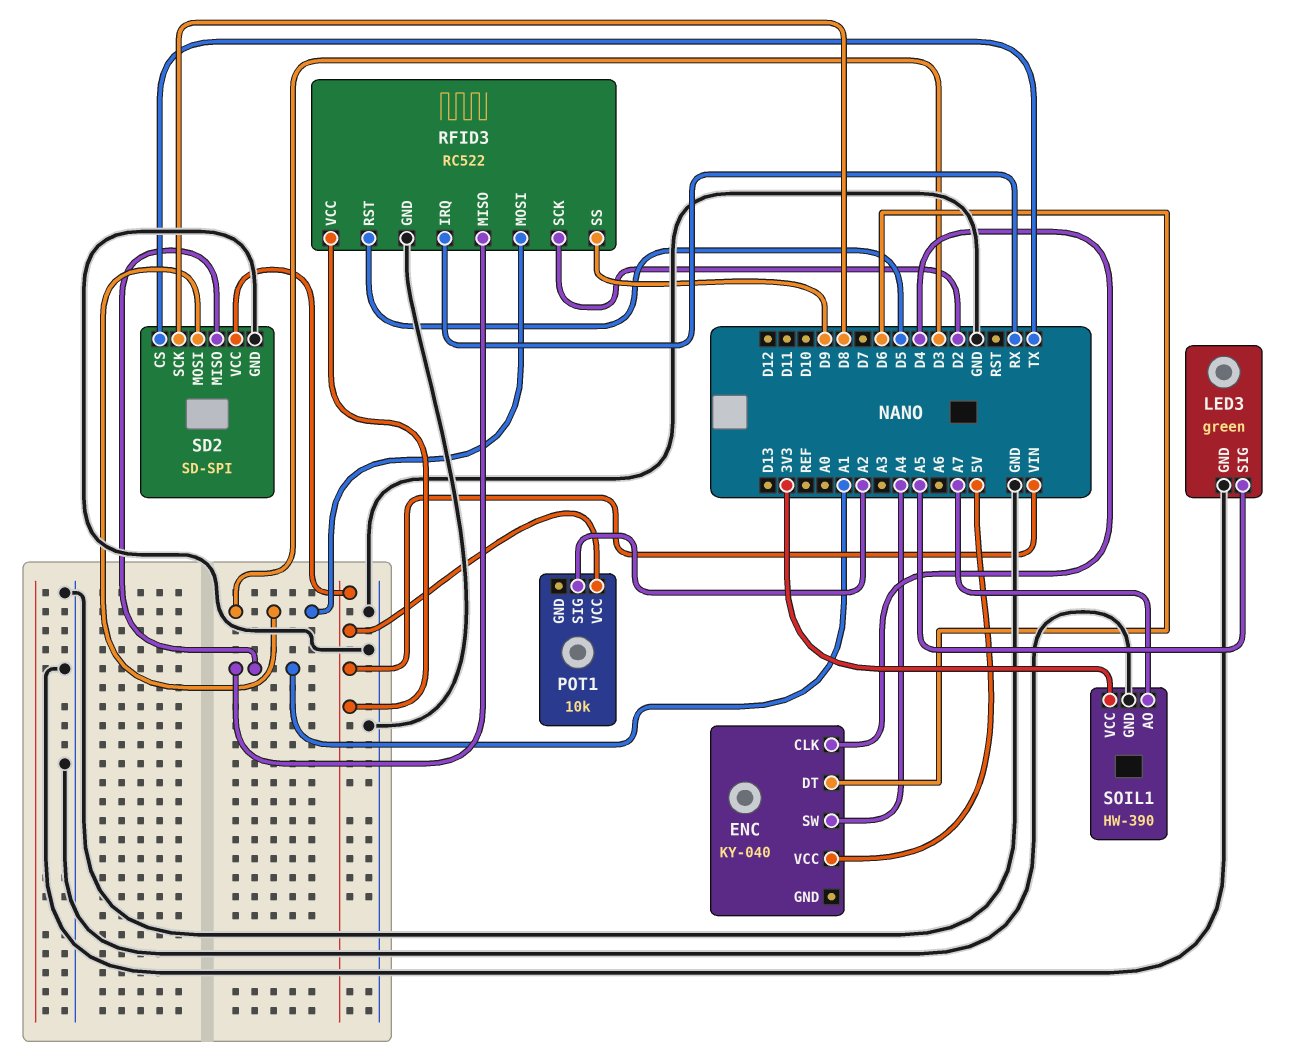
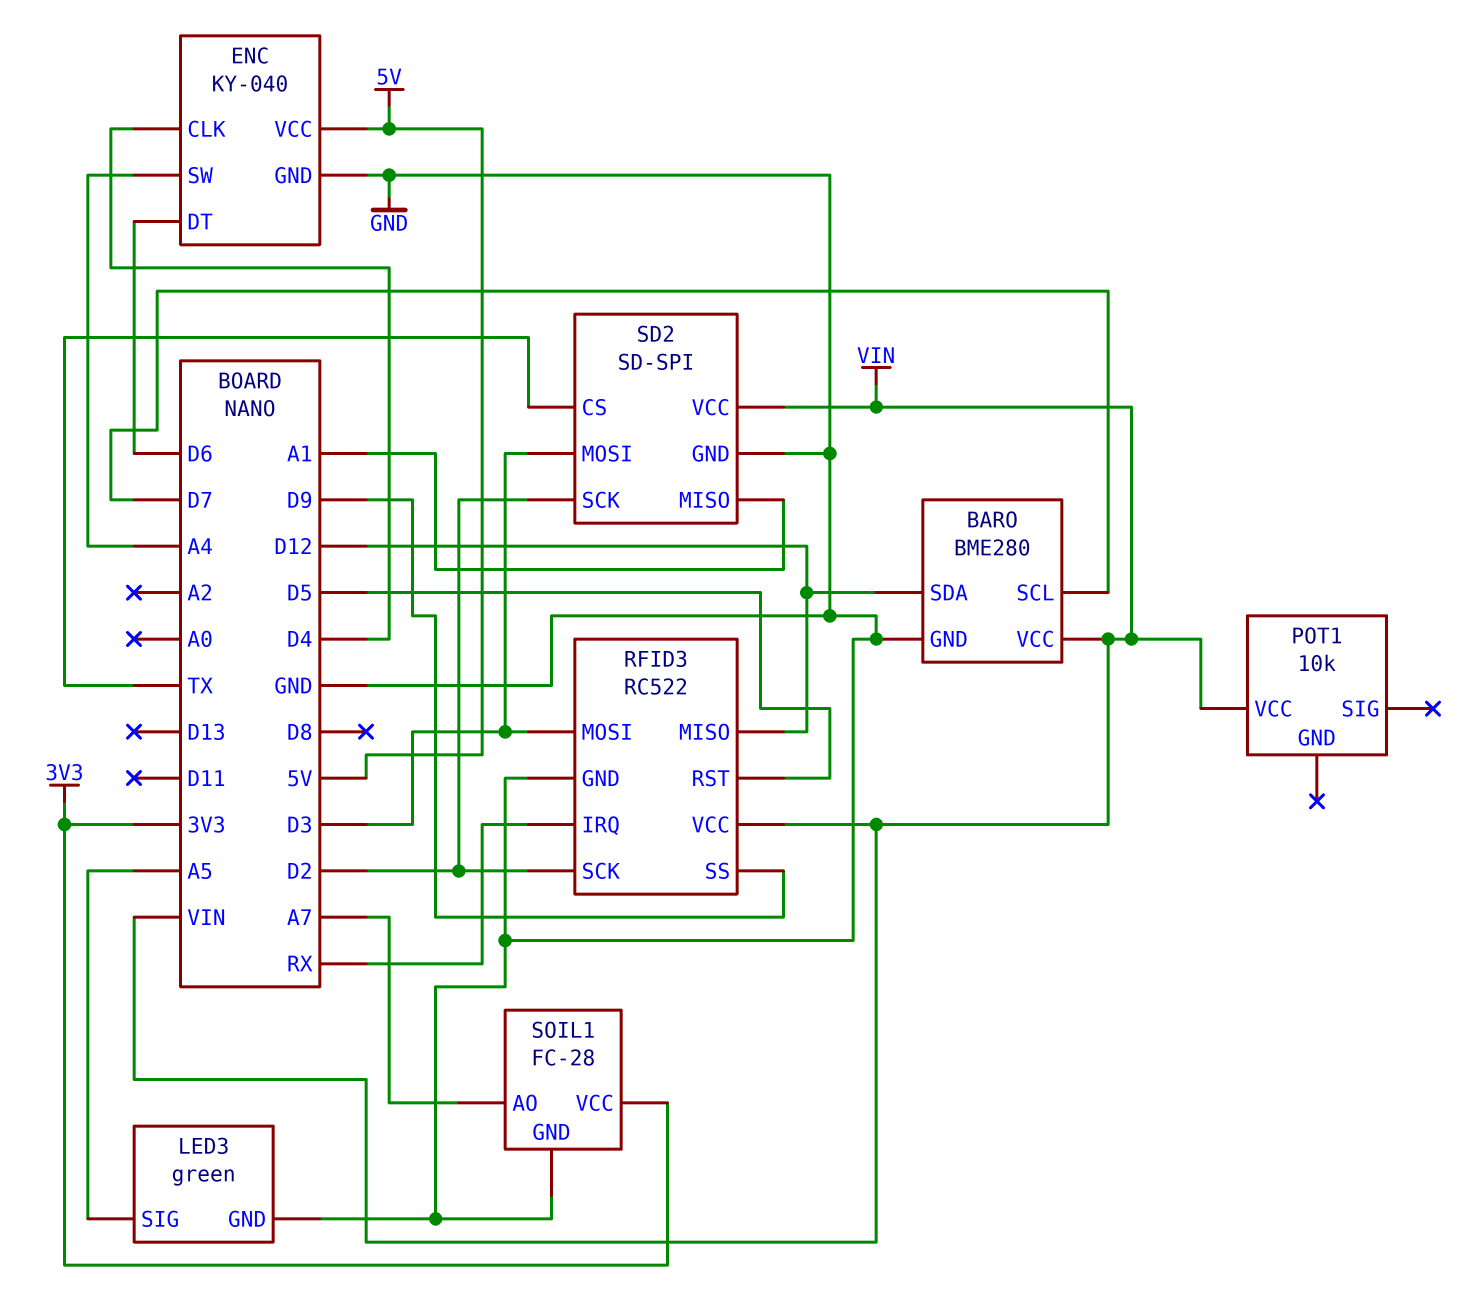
BARO: none -> BME280
BARO pin GND: none -> GND
BARO pin SCL: none -> D7
BARO pin SDA: none -> D12
BARO pin VCC: none -> VIN
ENC pin GND: none -> GND
POT1 pin SIG: A2 -> none
RFID3 pin MISO: A1 -> D12
SD2 pin SCK: D8 -> D2
SOIL1: HW-390 -> FC-28

